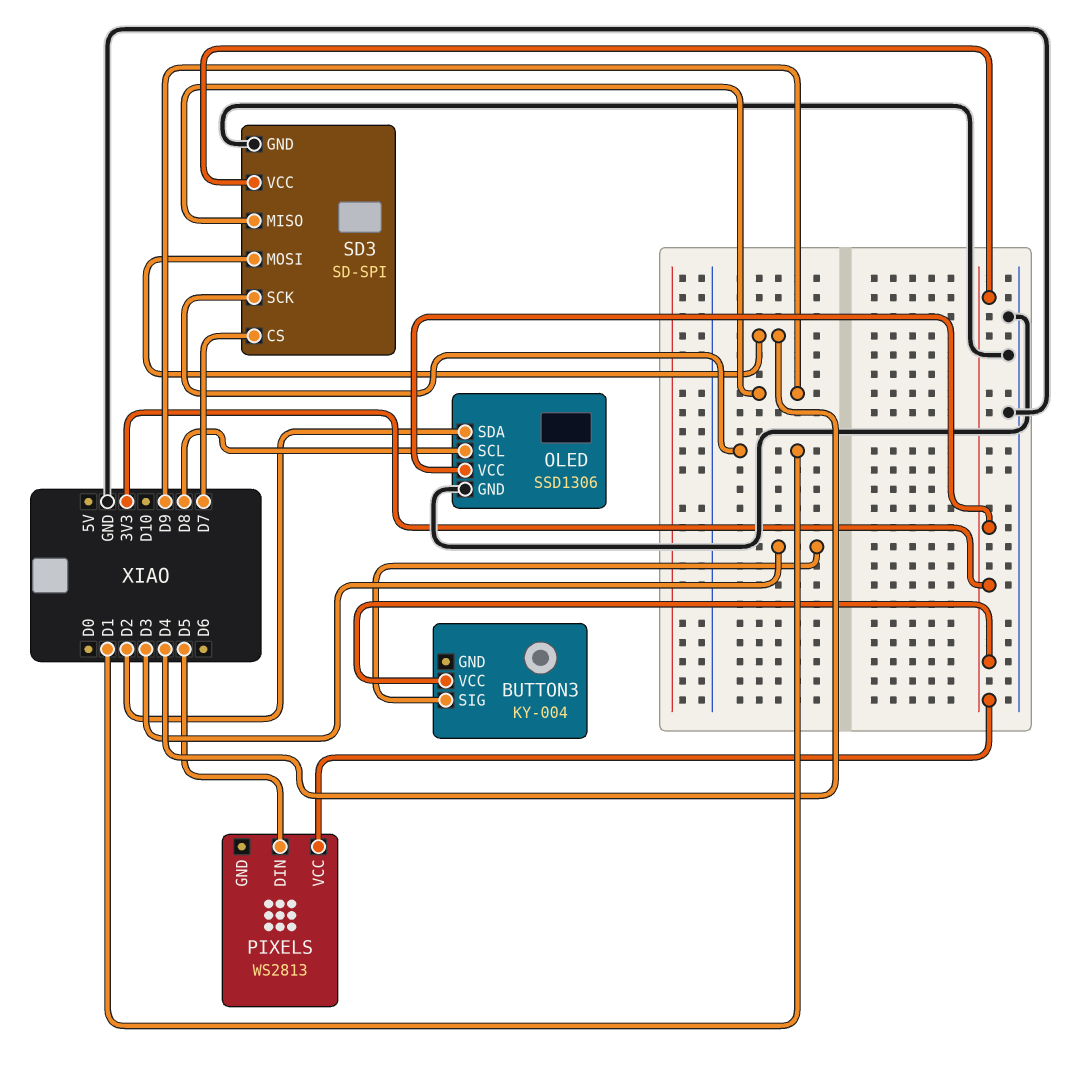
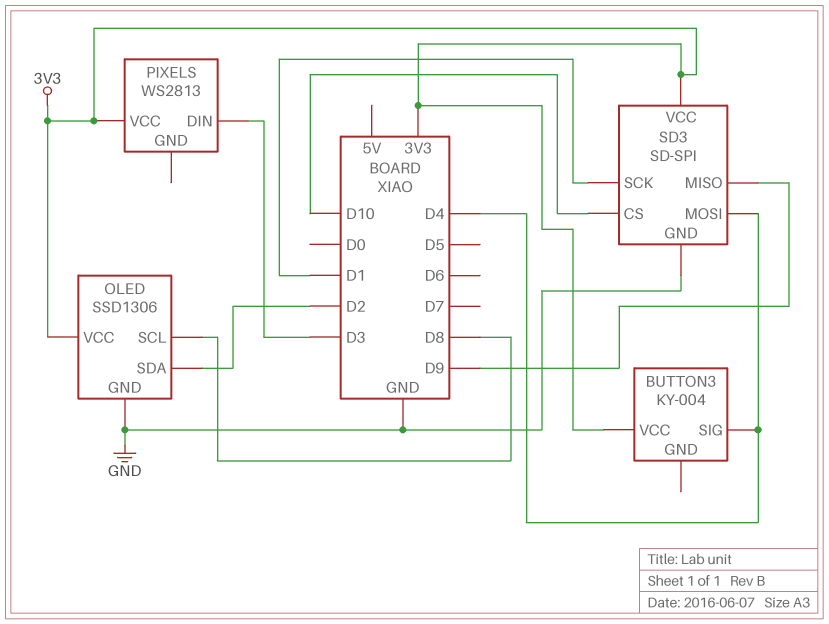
BUTTON3 pin SIG: D3 -> D4
PIXELS pin DIN: D5 -> D3
SD3 pin CS: D7 -> D10

